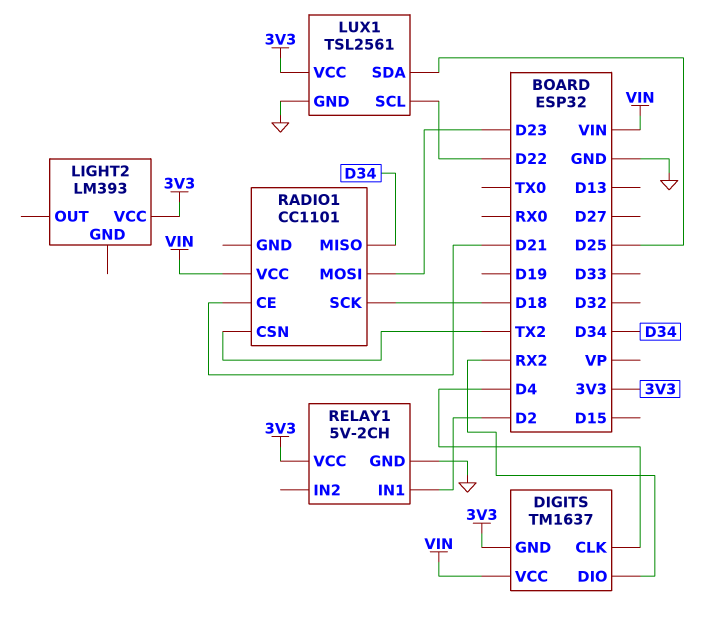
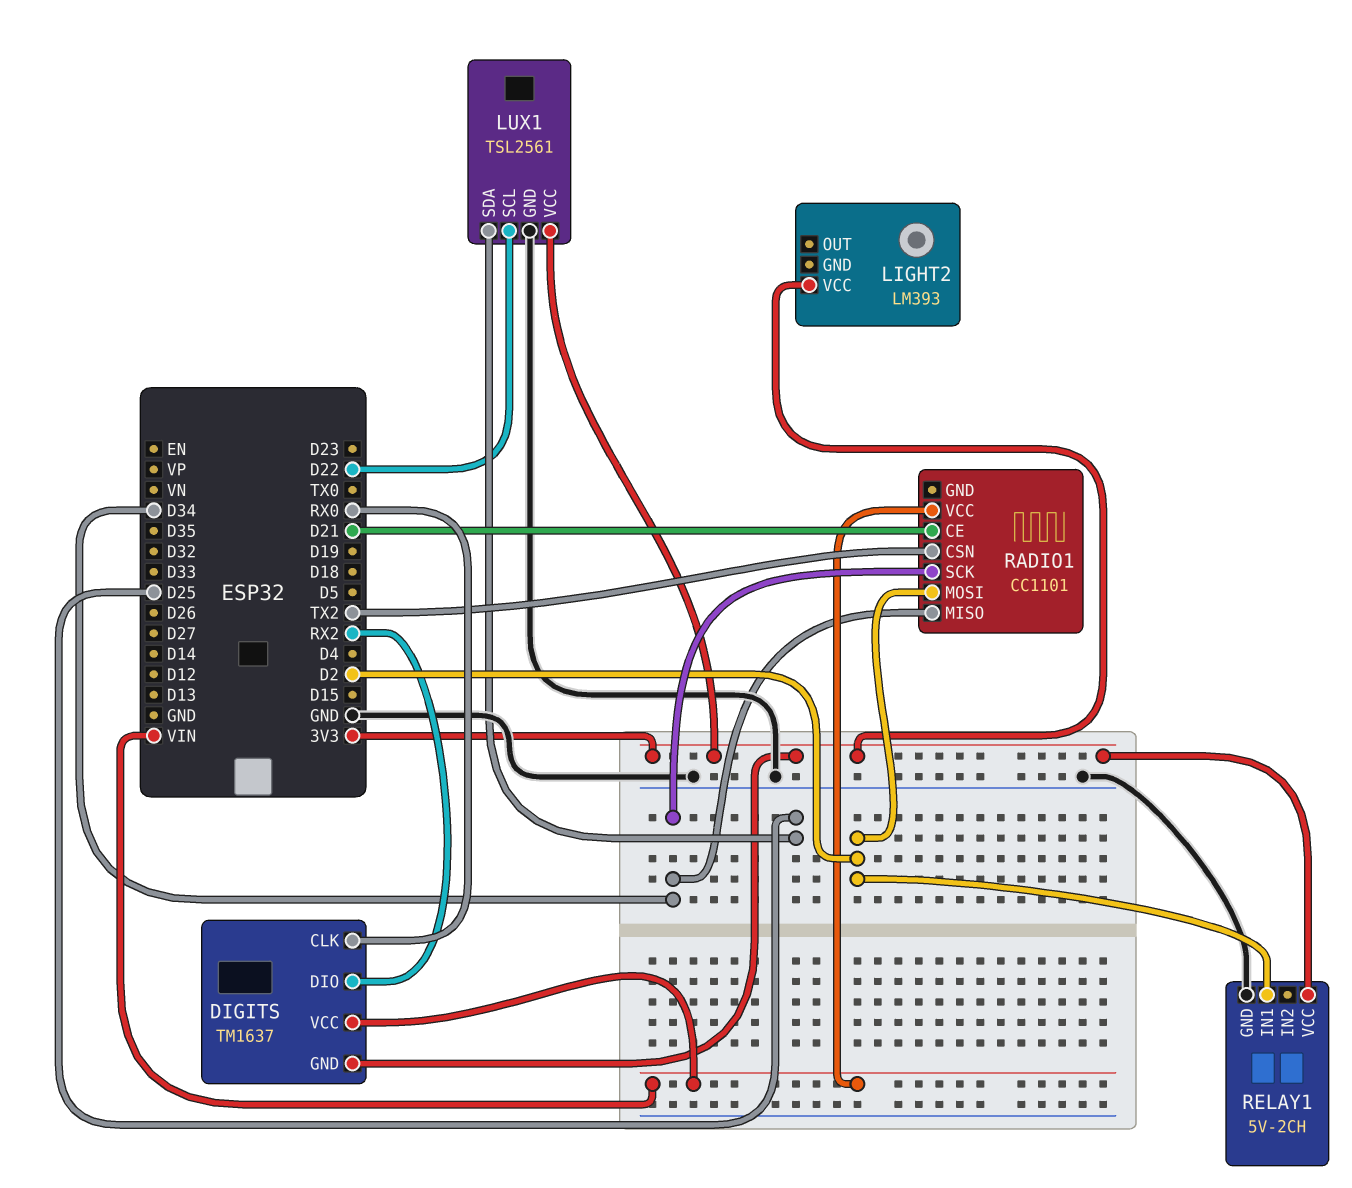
DIGITS pin CLK: D4 -> RX0
RADIO1 pin MOSI: D23 -> D2
RADIO1 pin SCK: D18 -> D34

